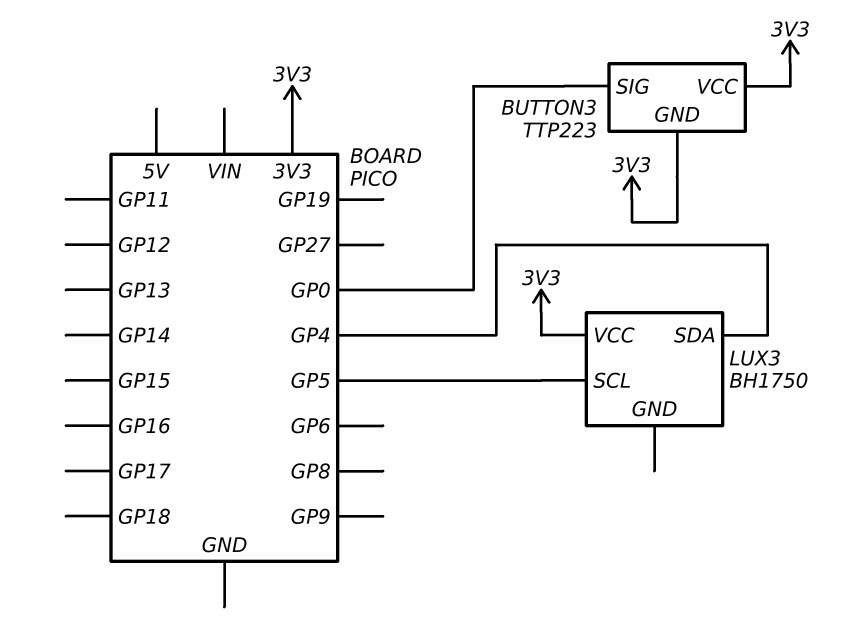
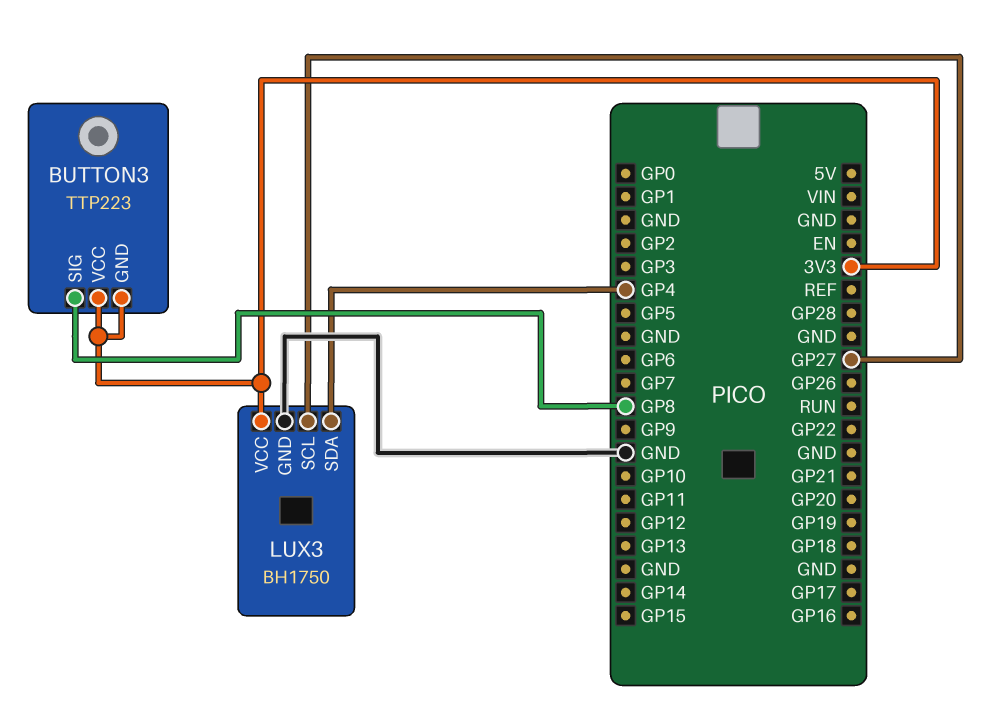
BUTTON3 pin SIG: GP0 -> GP8
LUX3 pin GND: none -> GND
LUX3 pin SCL: GP5 -> GP27

